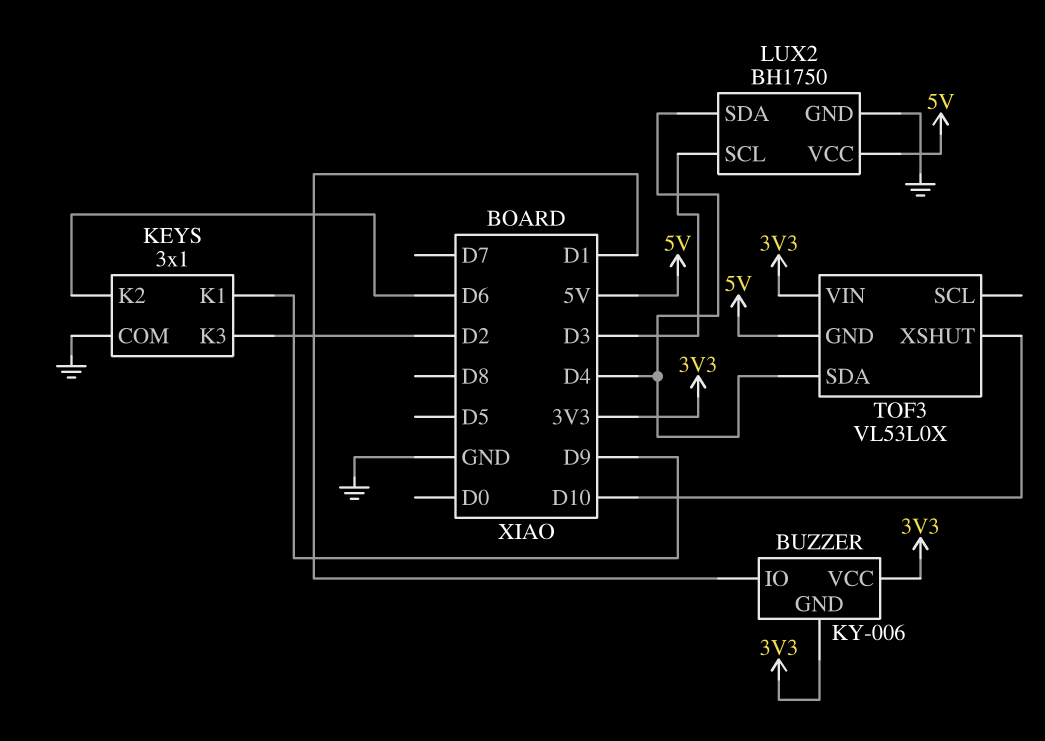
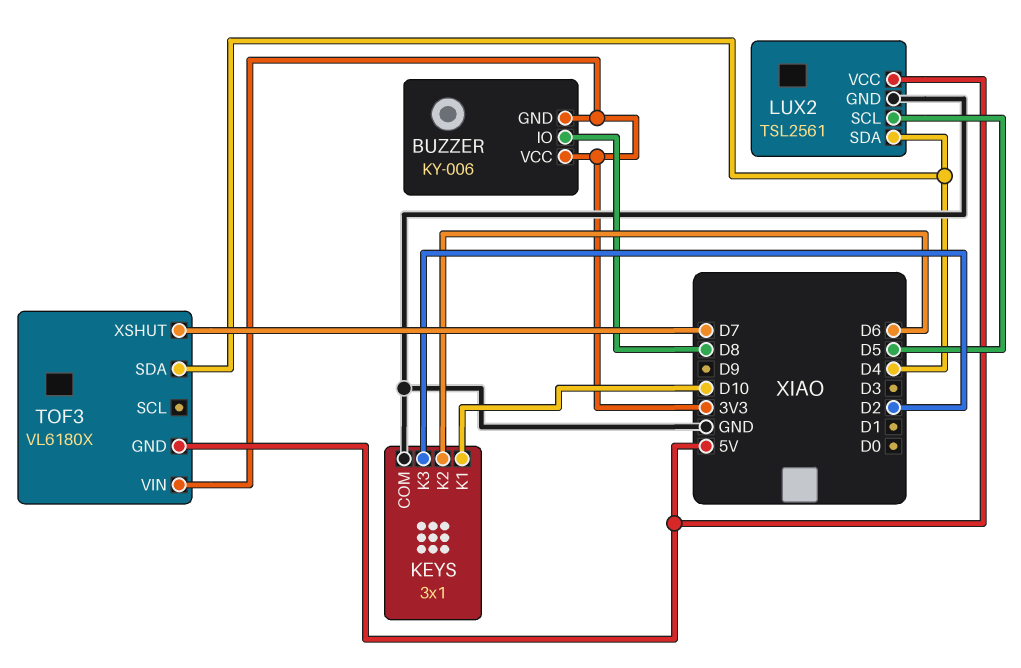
BUZZER pin IO: D1 -> D8
KEYS pin K1: D9 -> D10
LUX2: BH1750 -> TSL2561
LUX2 pin SCL: D3 -> D5
TOF3: VL53L0X -> VL6180X
TOF3 pin XSHUT: D10 -> D7

